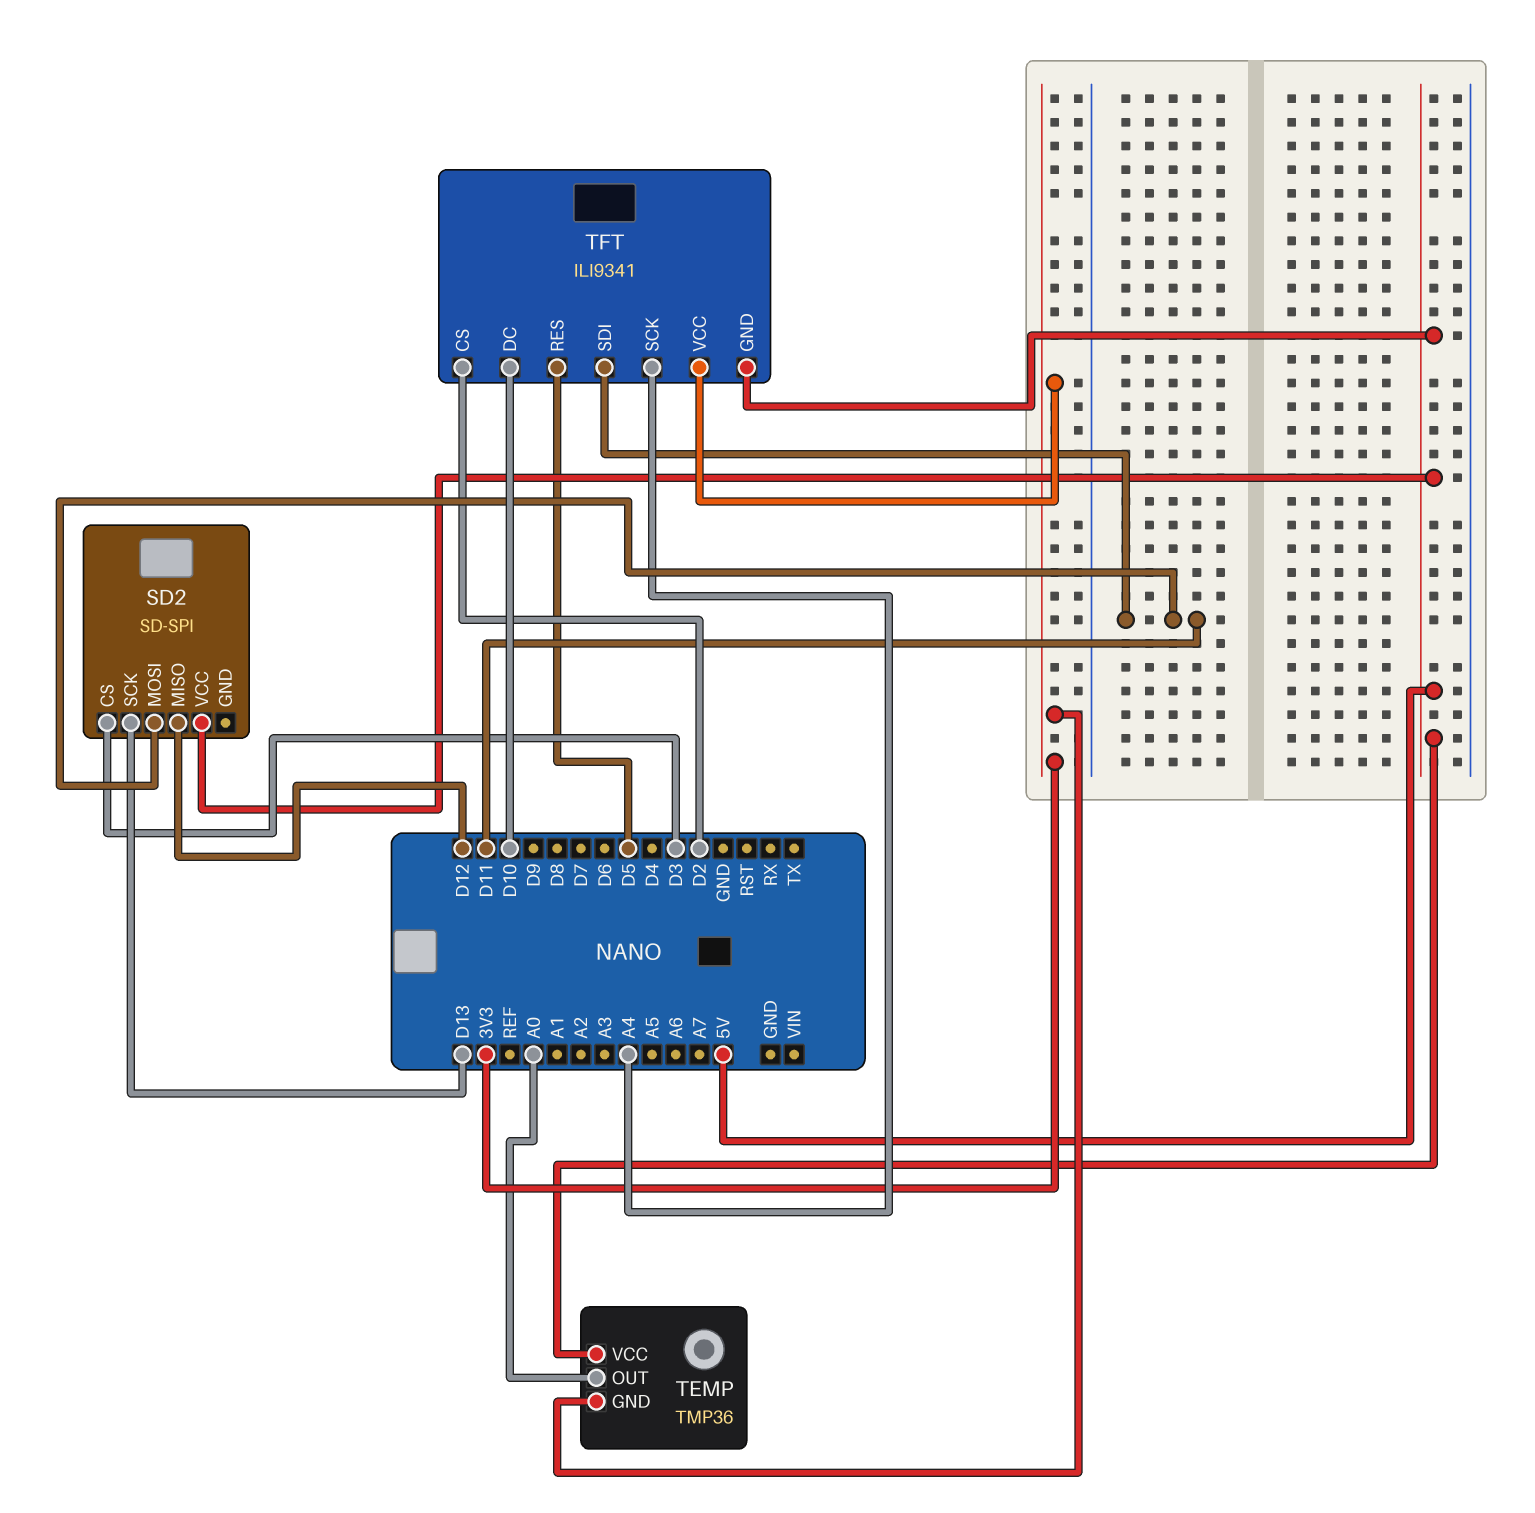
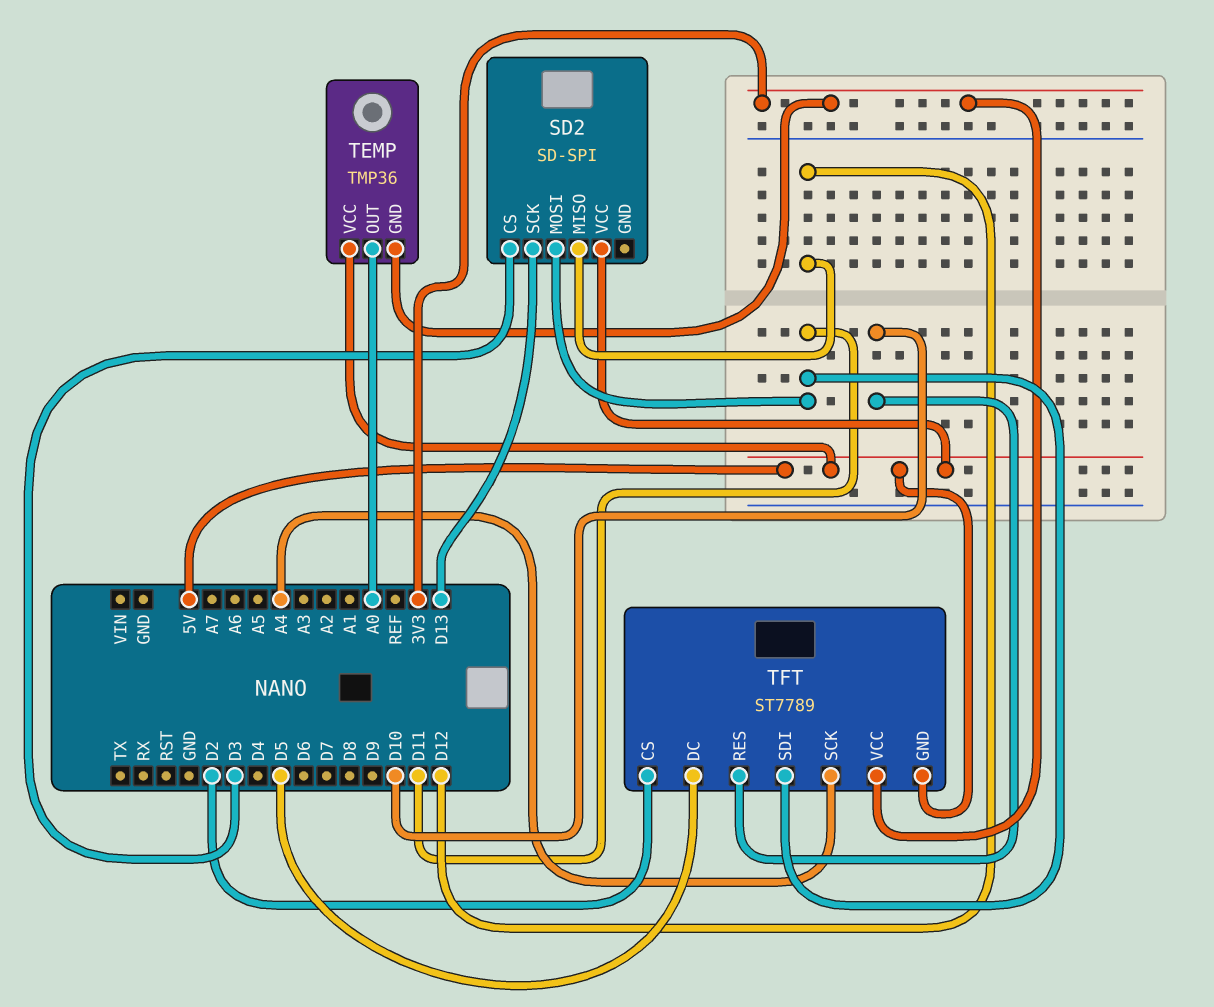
TFT: ILI9341 -> ST7789
TFT pin DC: D10 -> D5
TFT pin RES: D5 -> D10

